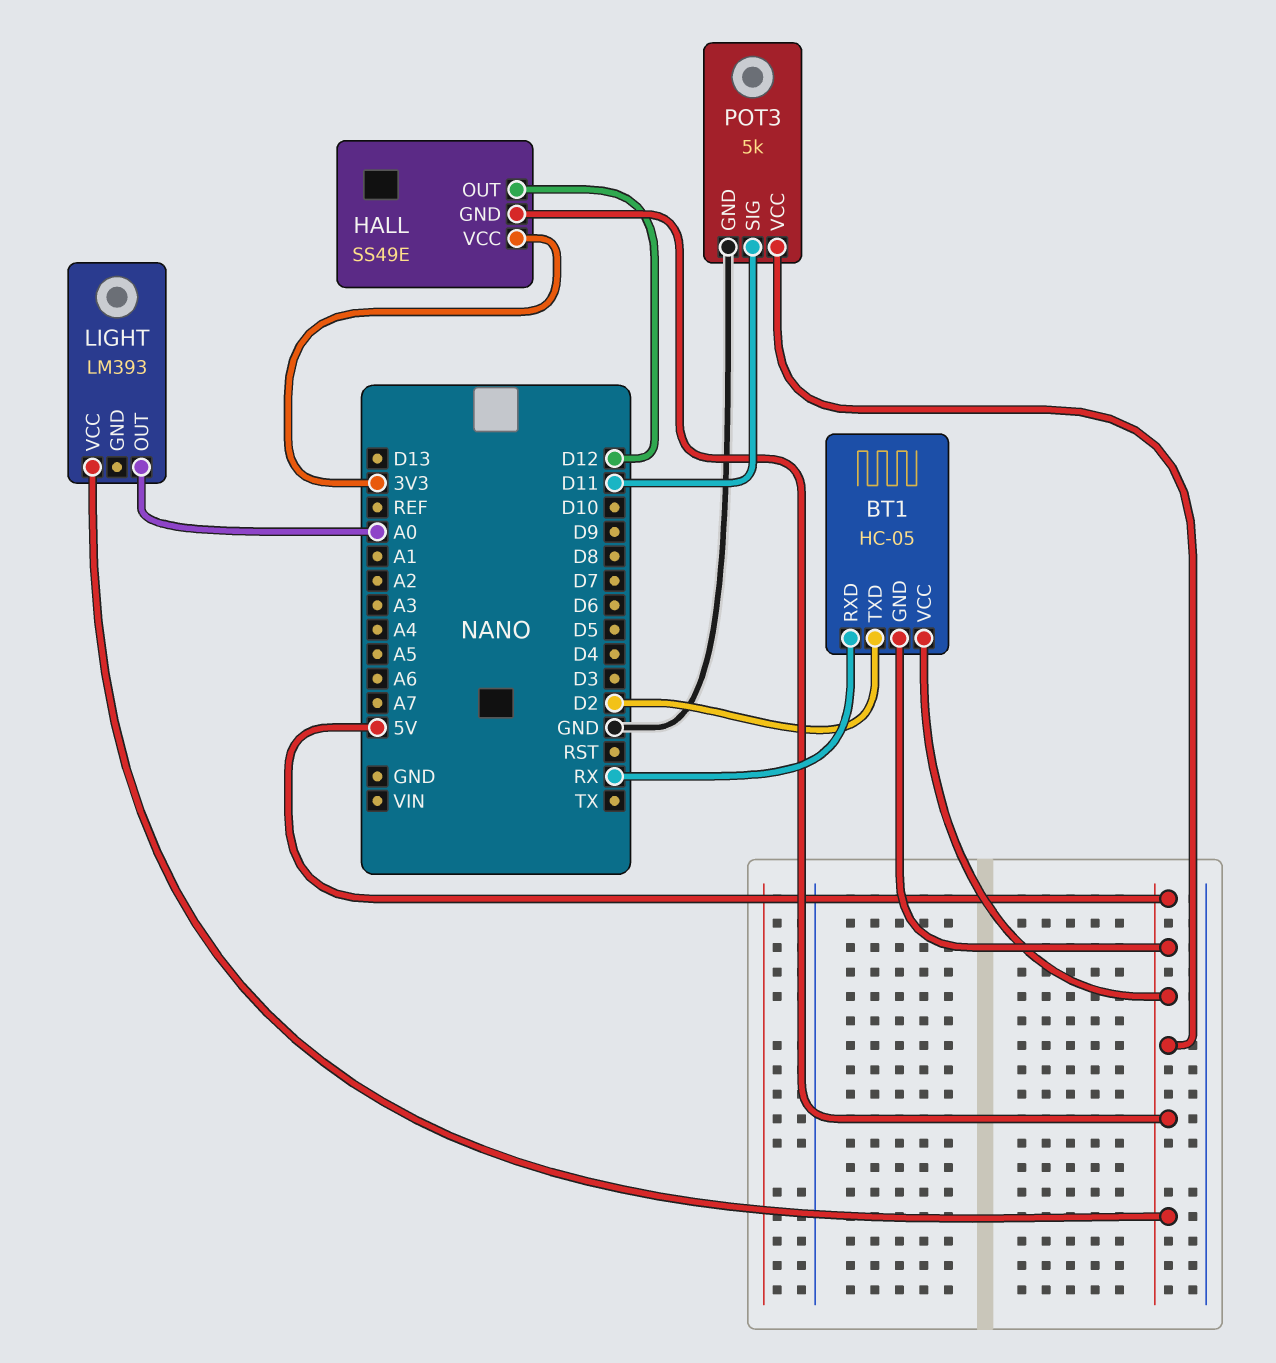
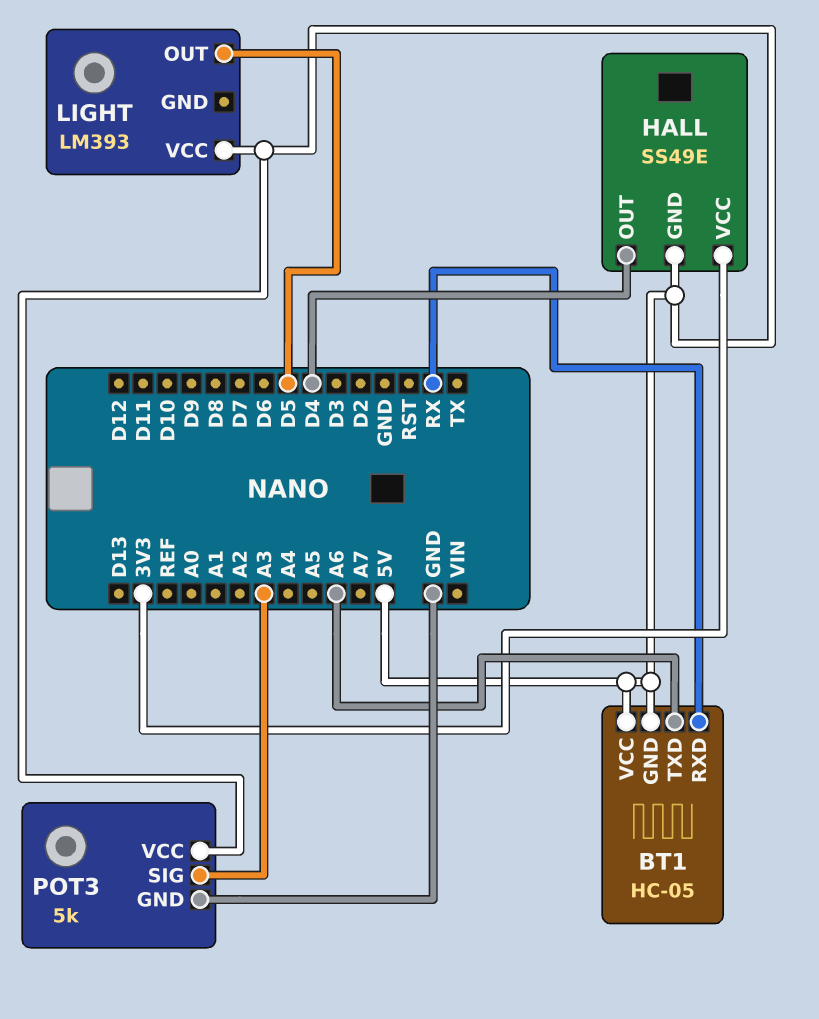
BT1 pin TXD: D2 -> A6
HALL pin OUT: D12 -> D4
LIGHT pin OUT: A0 -> D5
POT3 pin SIG: D11 -> A3

